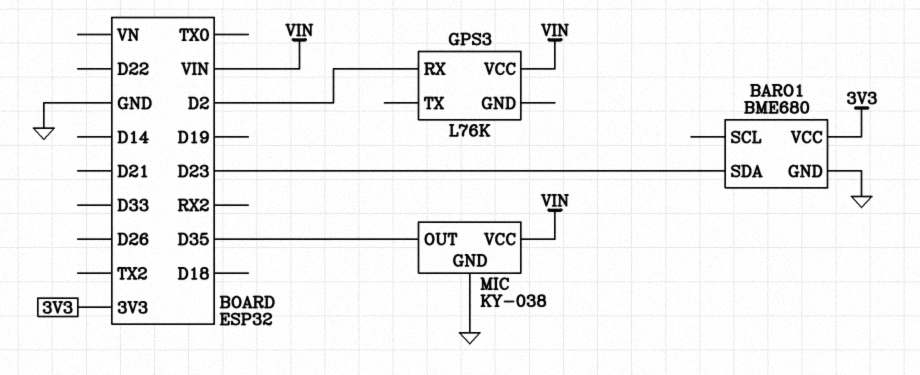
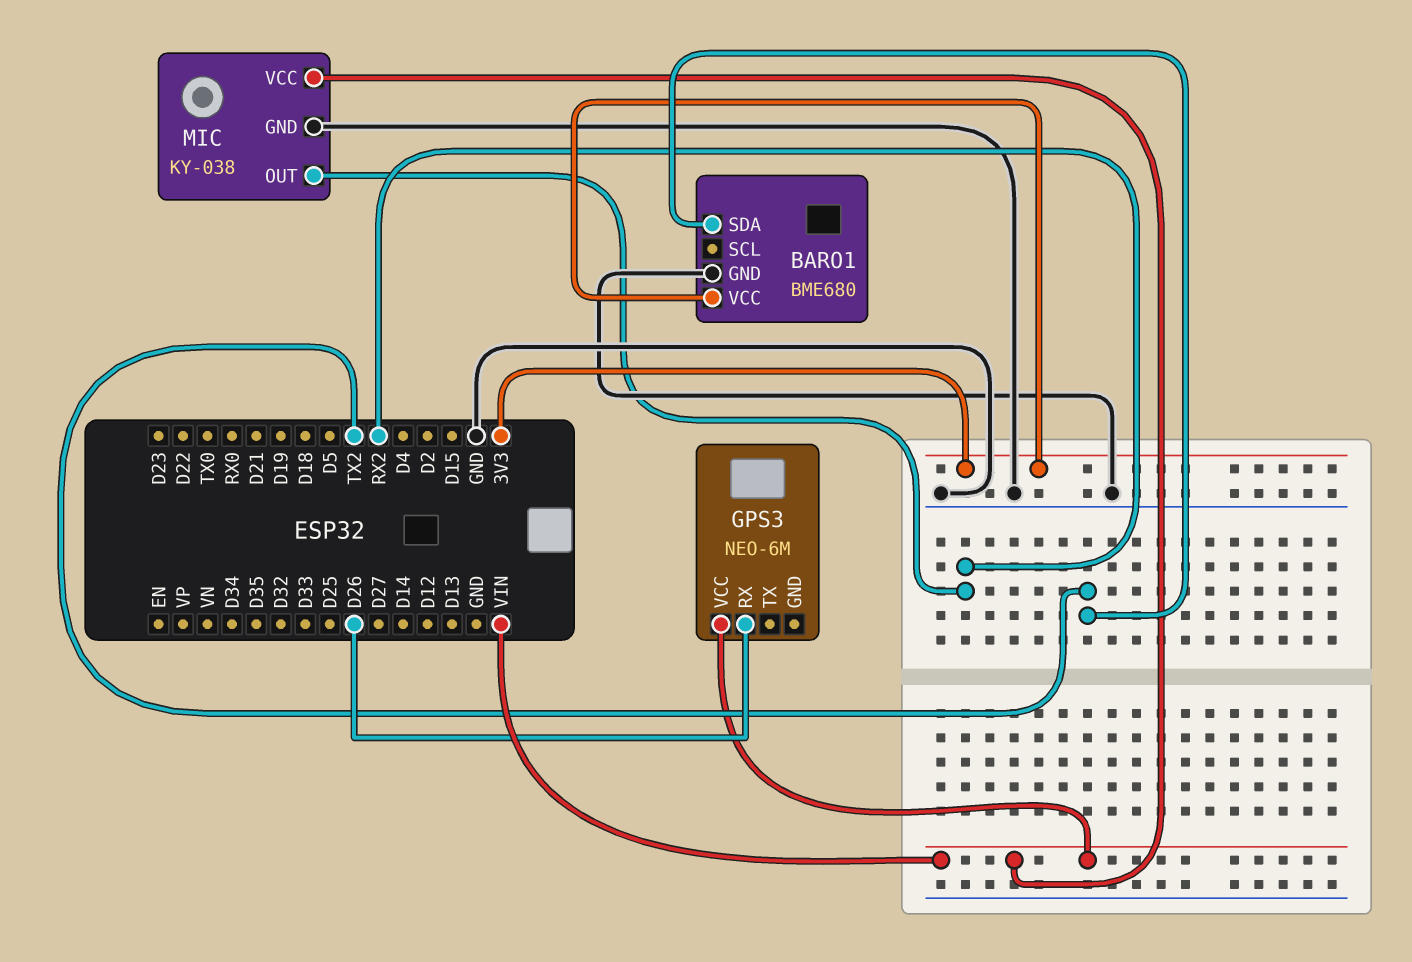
BARO1 pin SDA: D23 -> TX2
GPS3: L76K -> NEO-6M
GPS3 pin RX: D2 -> D26
MIC pin OUT: D35 -> RX2

